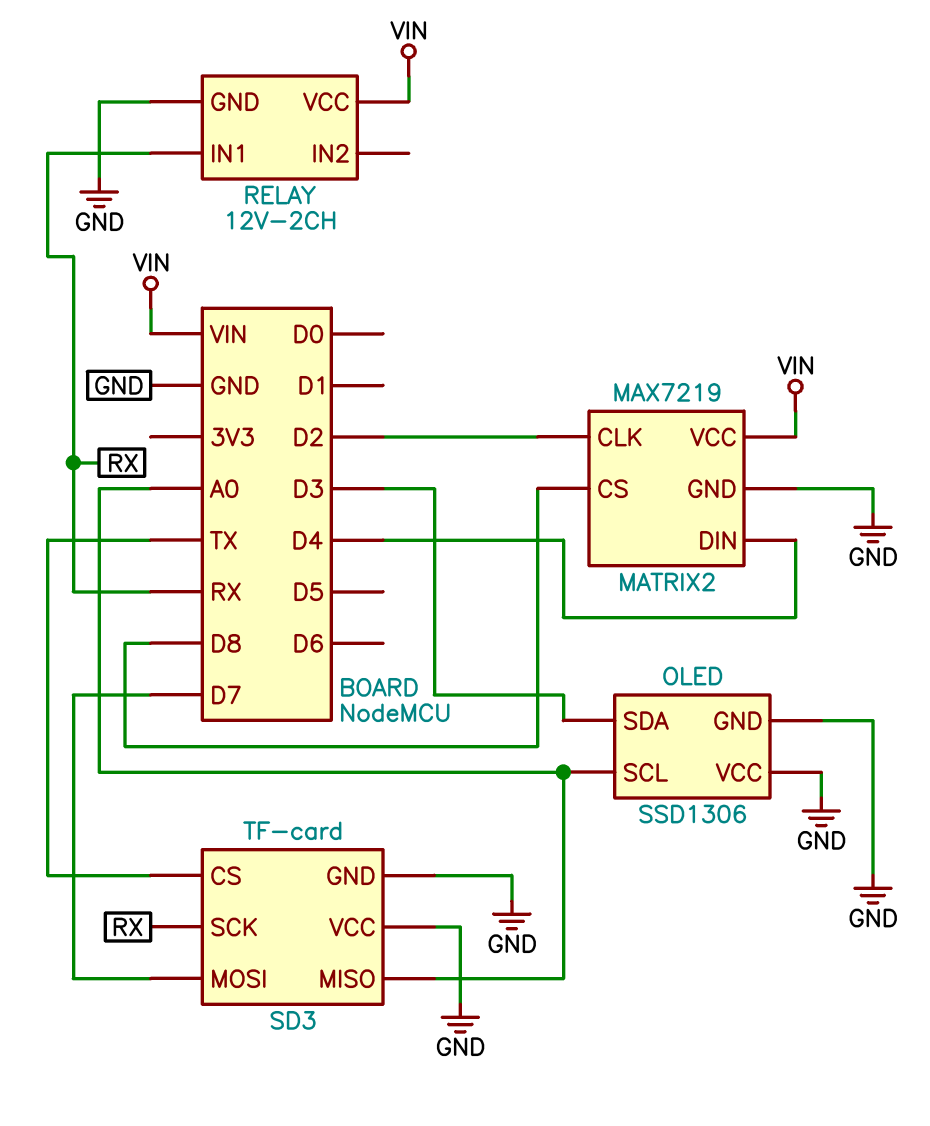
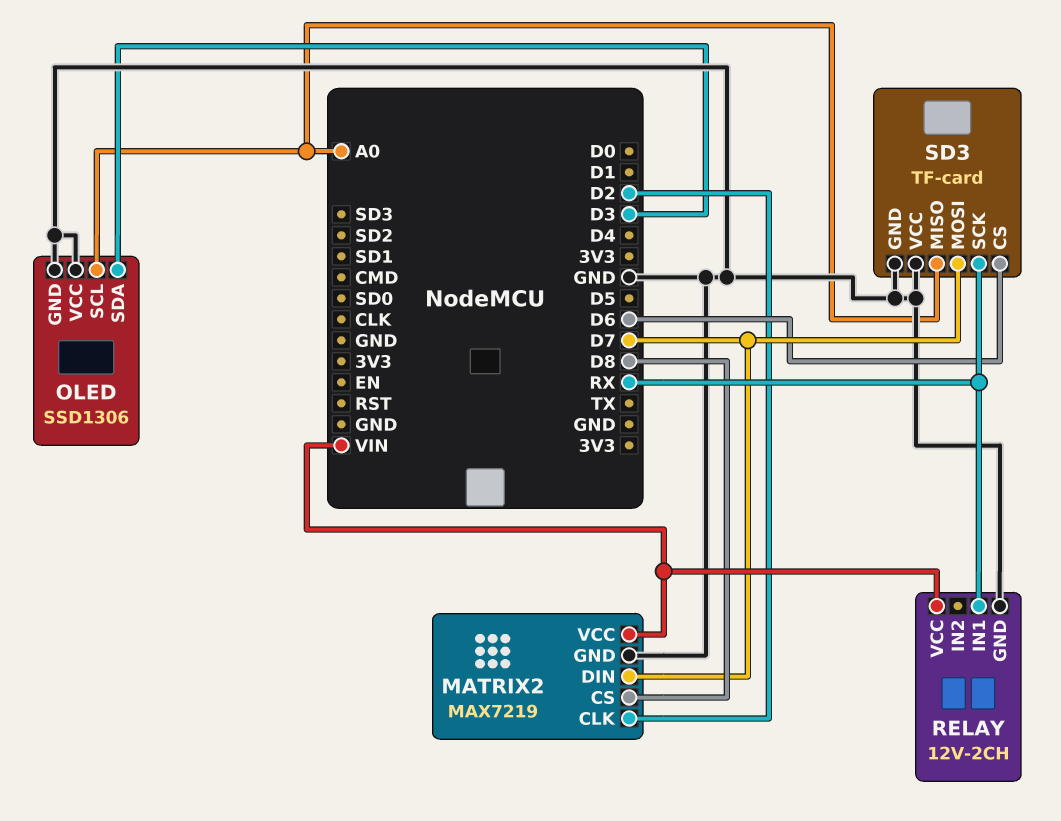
MATRIX2 pin DIN: D4 -> D7
SD3 pin CS: TX -> D6

